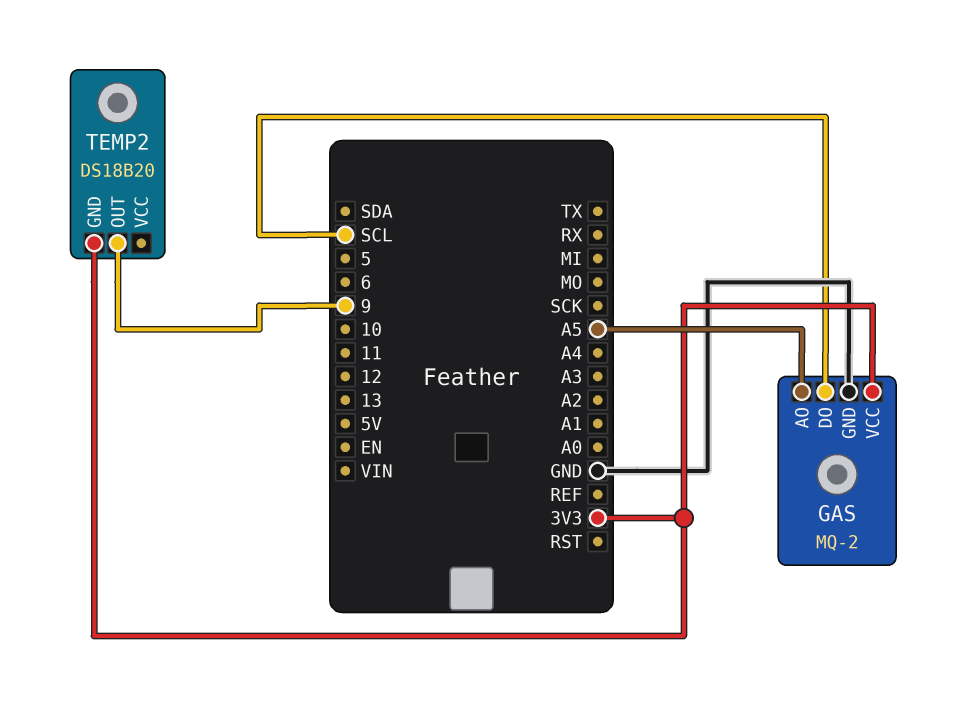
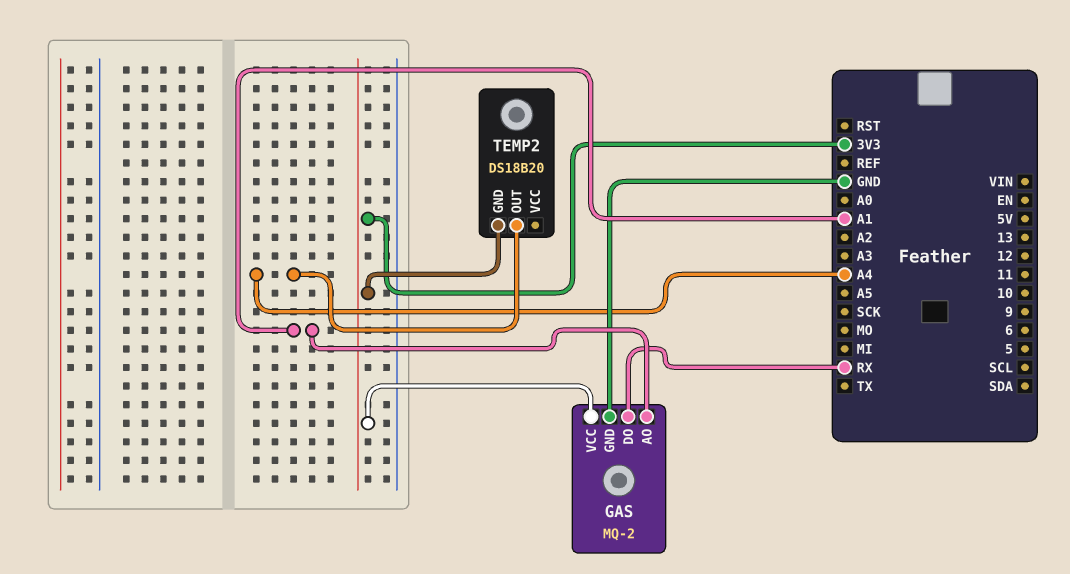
GAS pin AO: A5 -> A1
GAS pin DO: SCL -> RX
TEMP2 pin OUT: 9 -> A4

